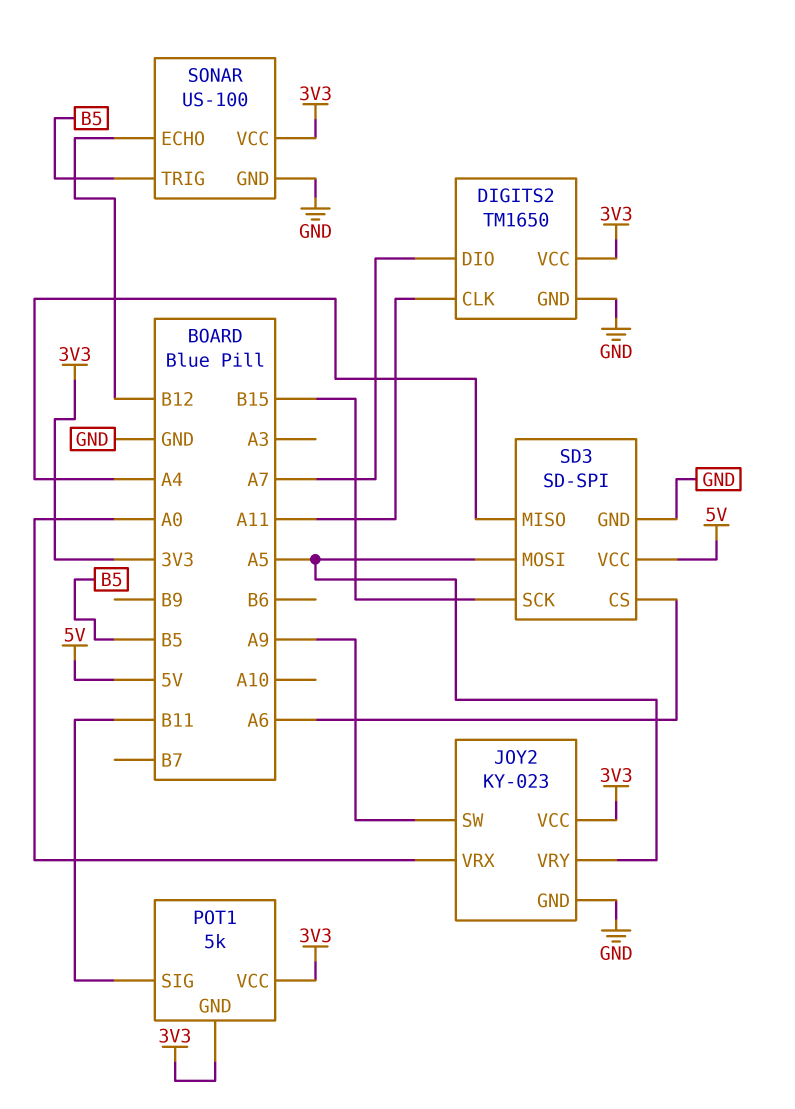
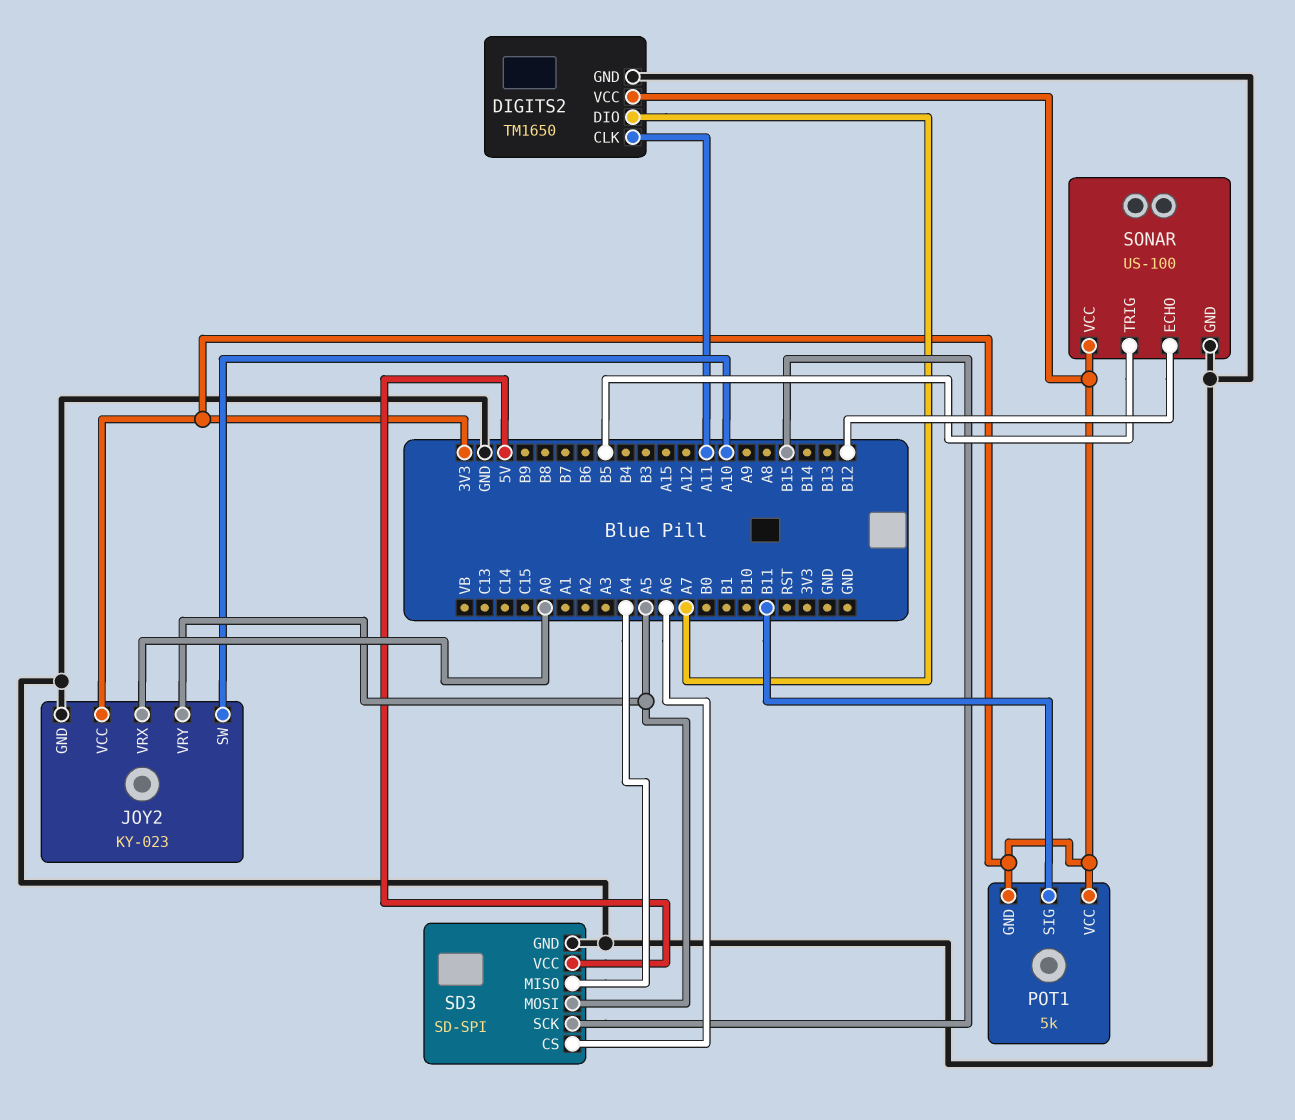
JOY2 pin SW: A9 -> A10

